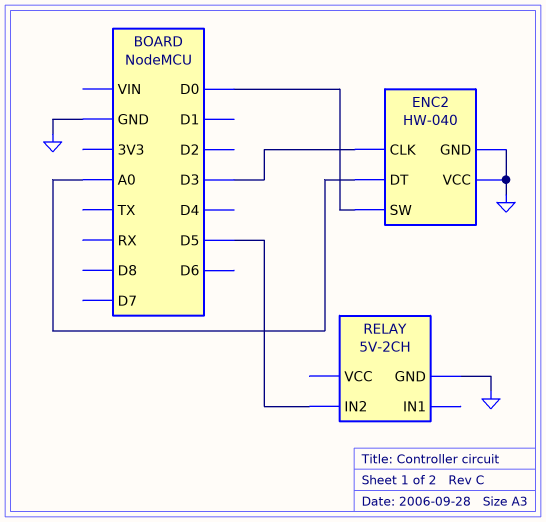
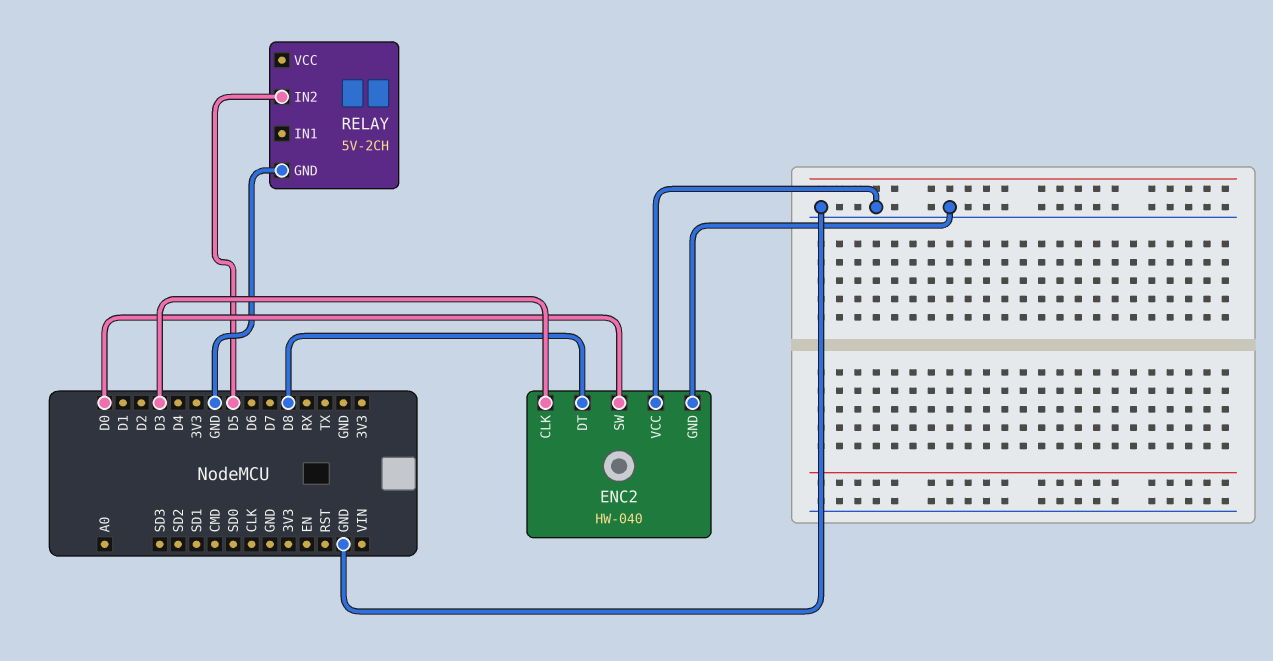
ENC2 pin DT: A0 -> D8

